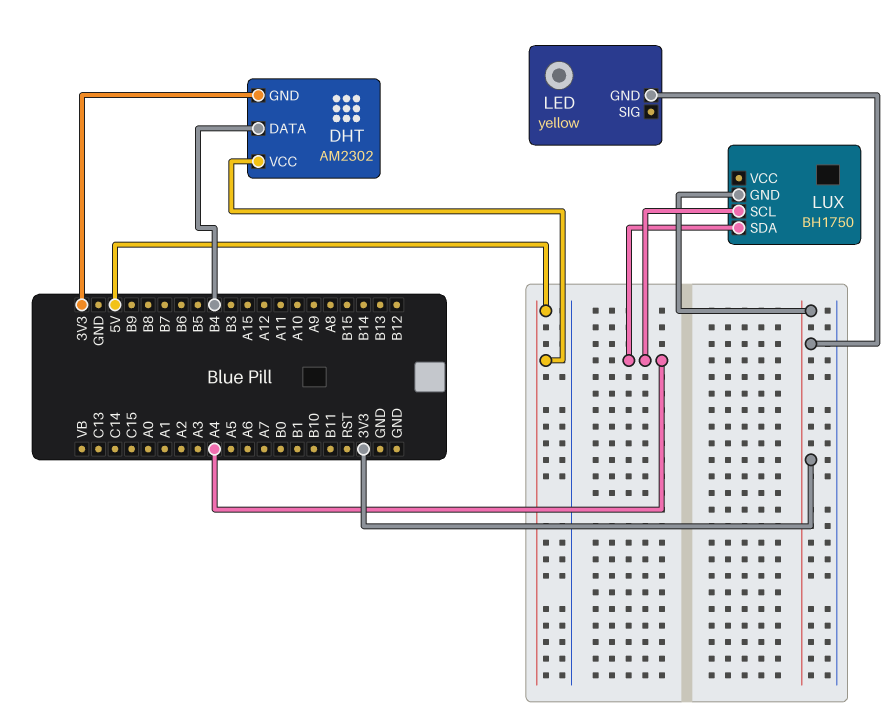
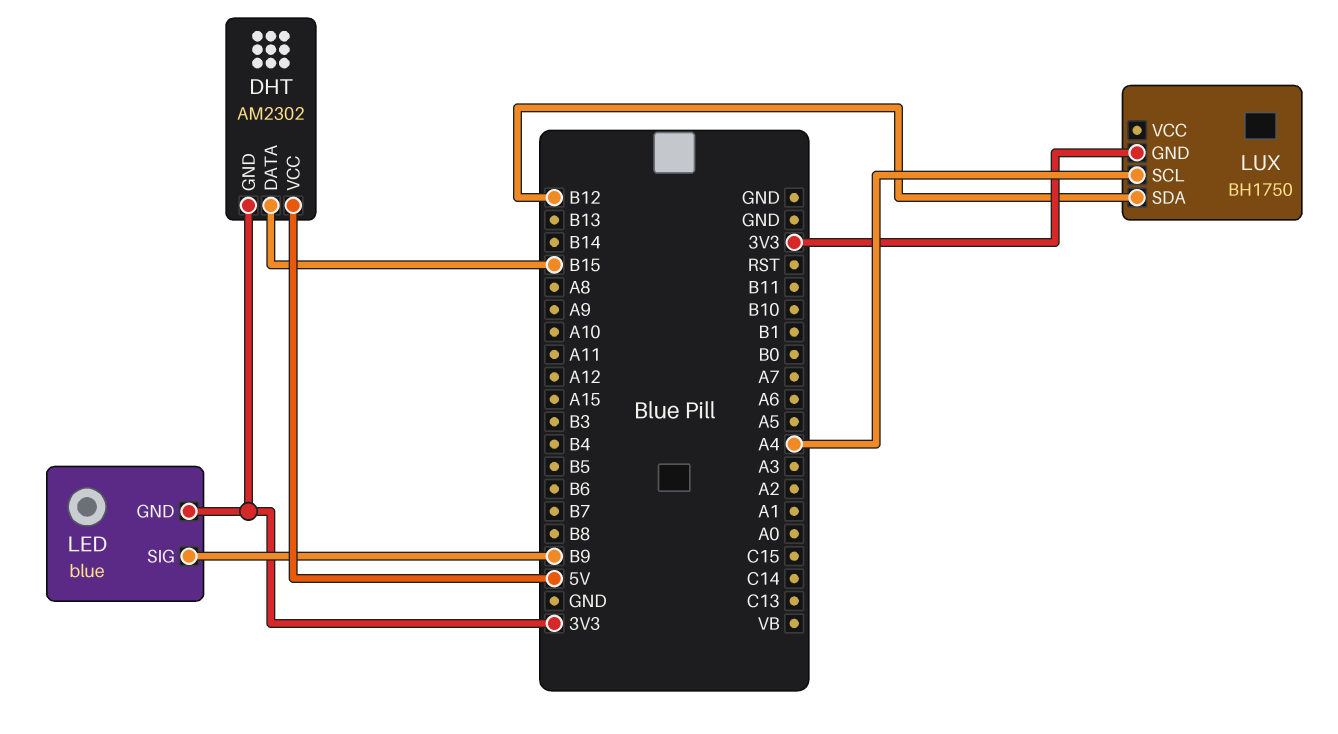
DHT pin DATA: B4 -> B15
LED: yellow -> blue
LED pin SIG: none -> B9
LUX pin SDA: A4 -> B12

